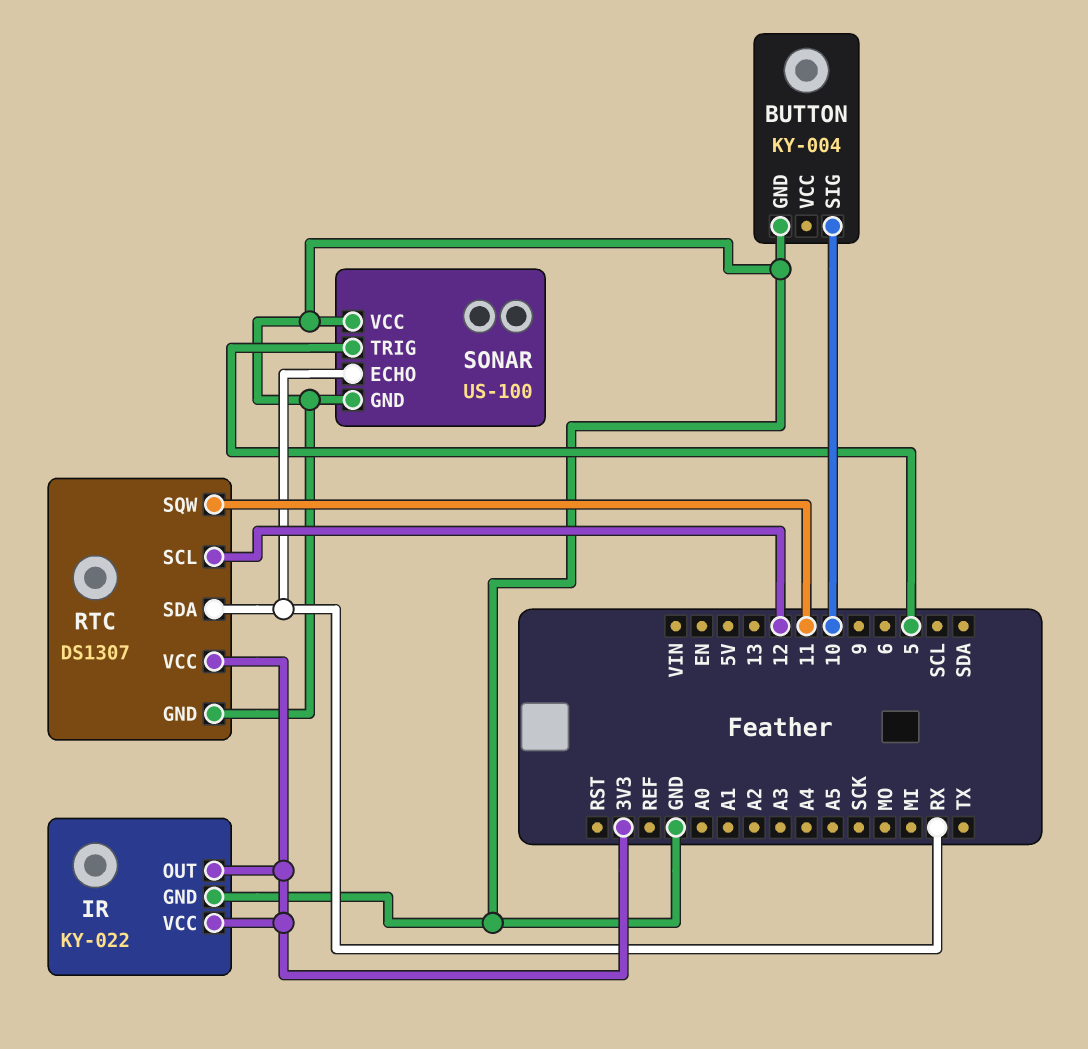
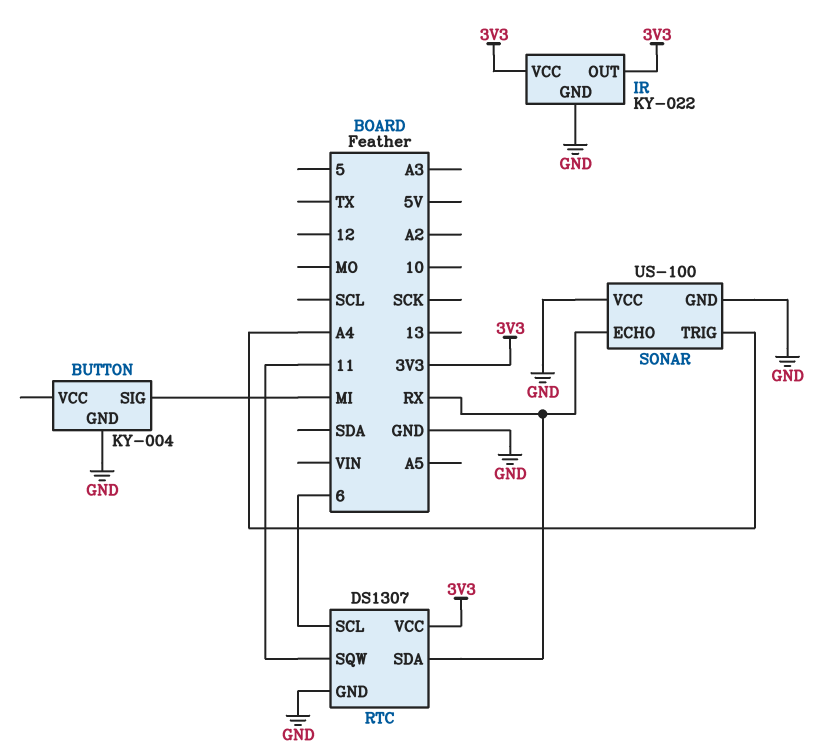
BUTTON pin SIG: 10 -> MI
RTC pin SCL: 12 -> 6
SONAR pin TRIG: 5 -> A4

